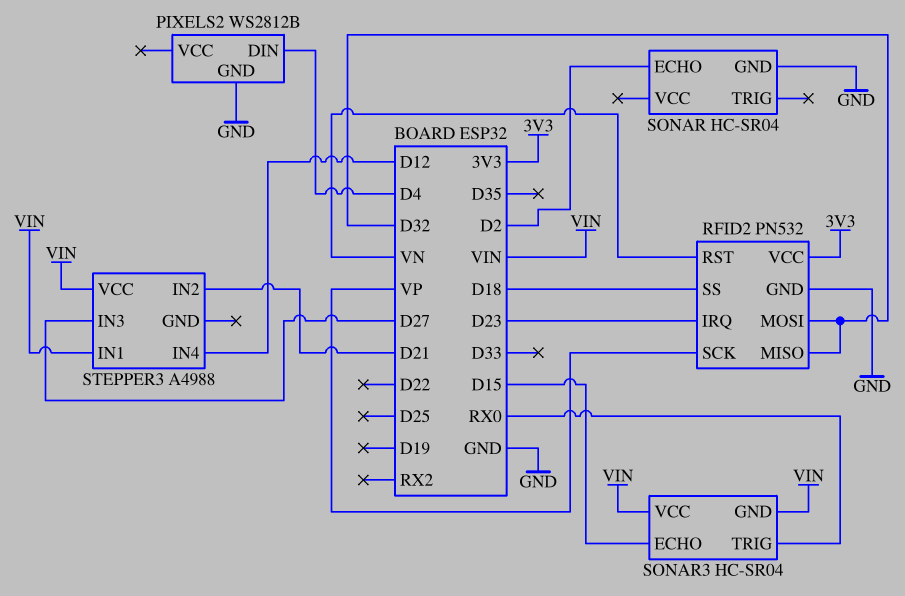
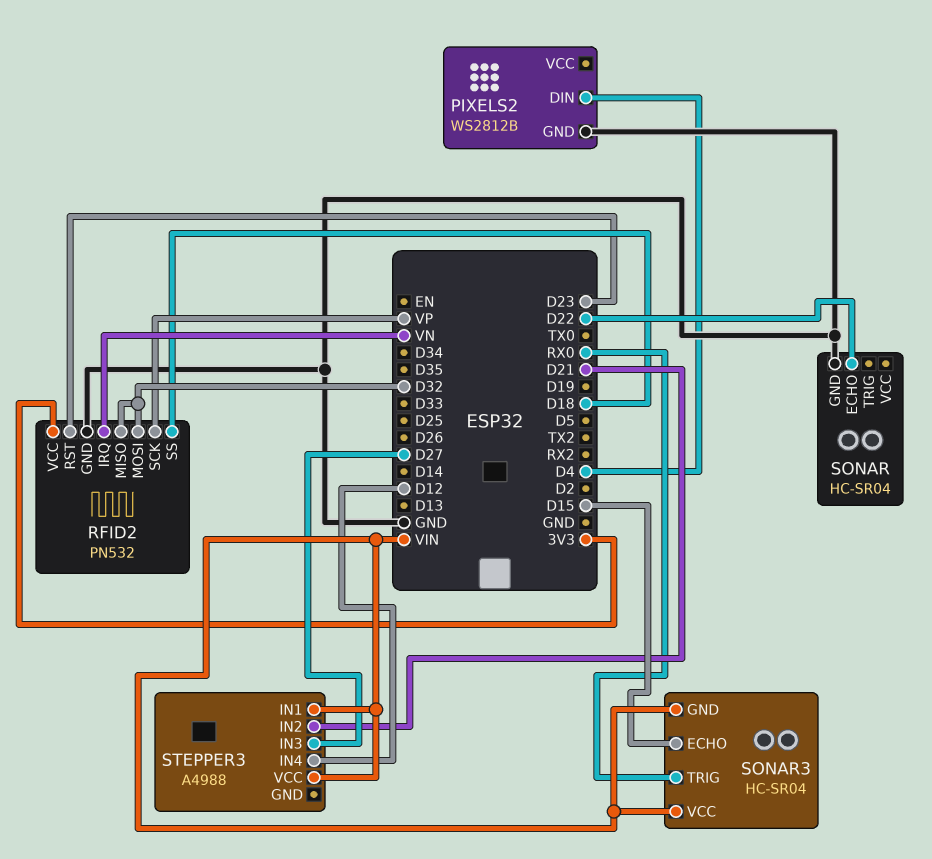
RFID2 pin IRQ: D23 -> VN
RFID2 pin RST: VN -> D23
SONAR pin ECHO: D2 -> D22

